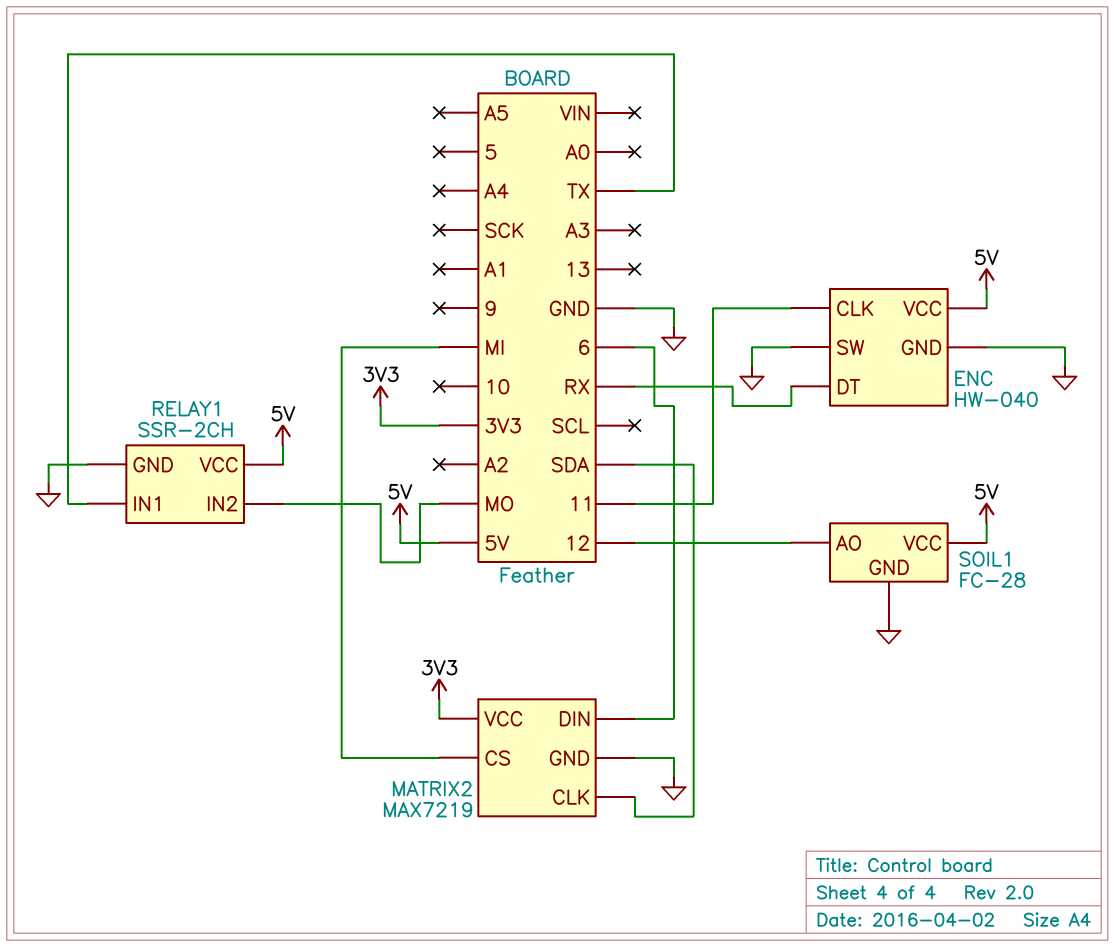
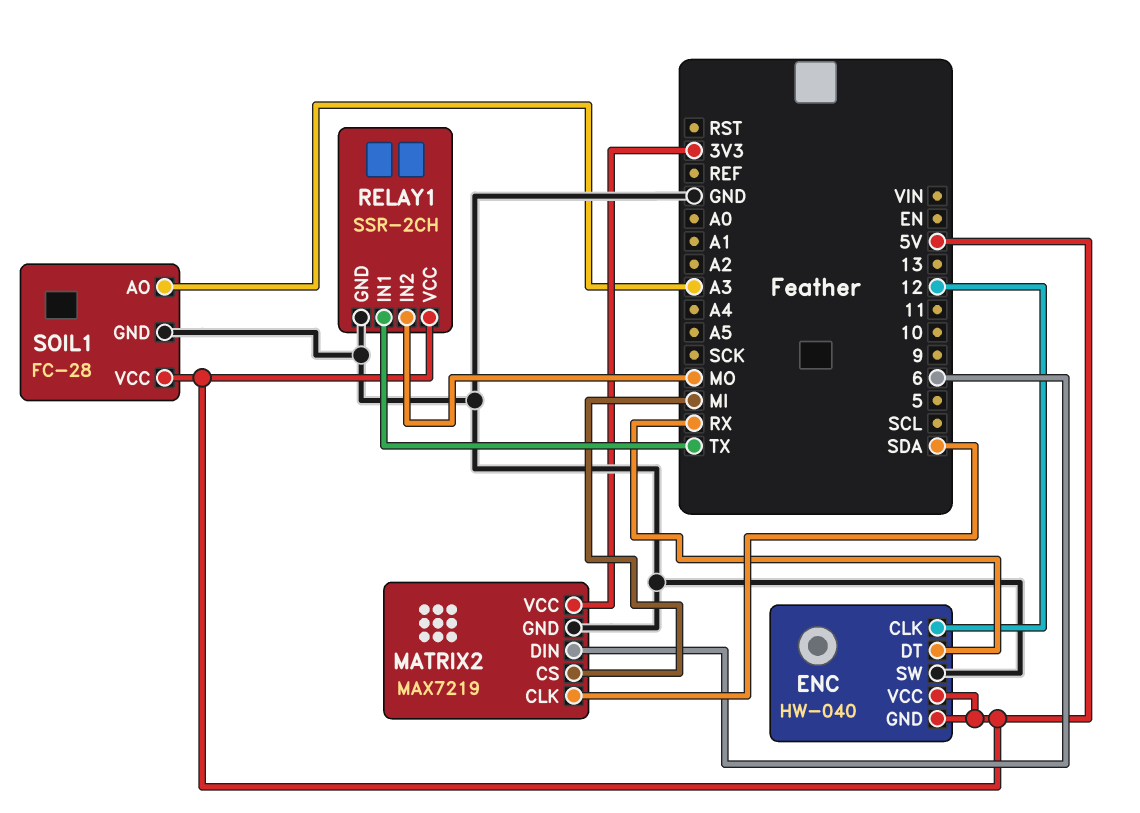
ENC pin CLK: 11 -> 12
ENC pin GND: GND -> 5V
SOIL1 pin AO: 12 -> A3

